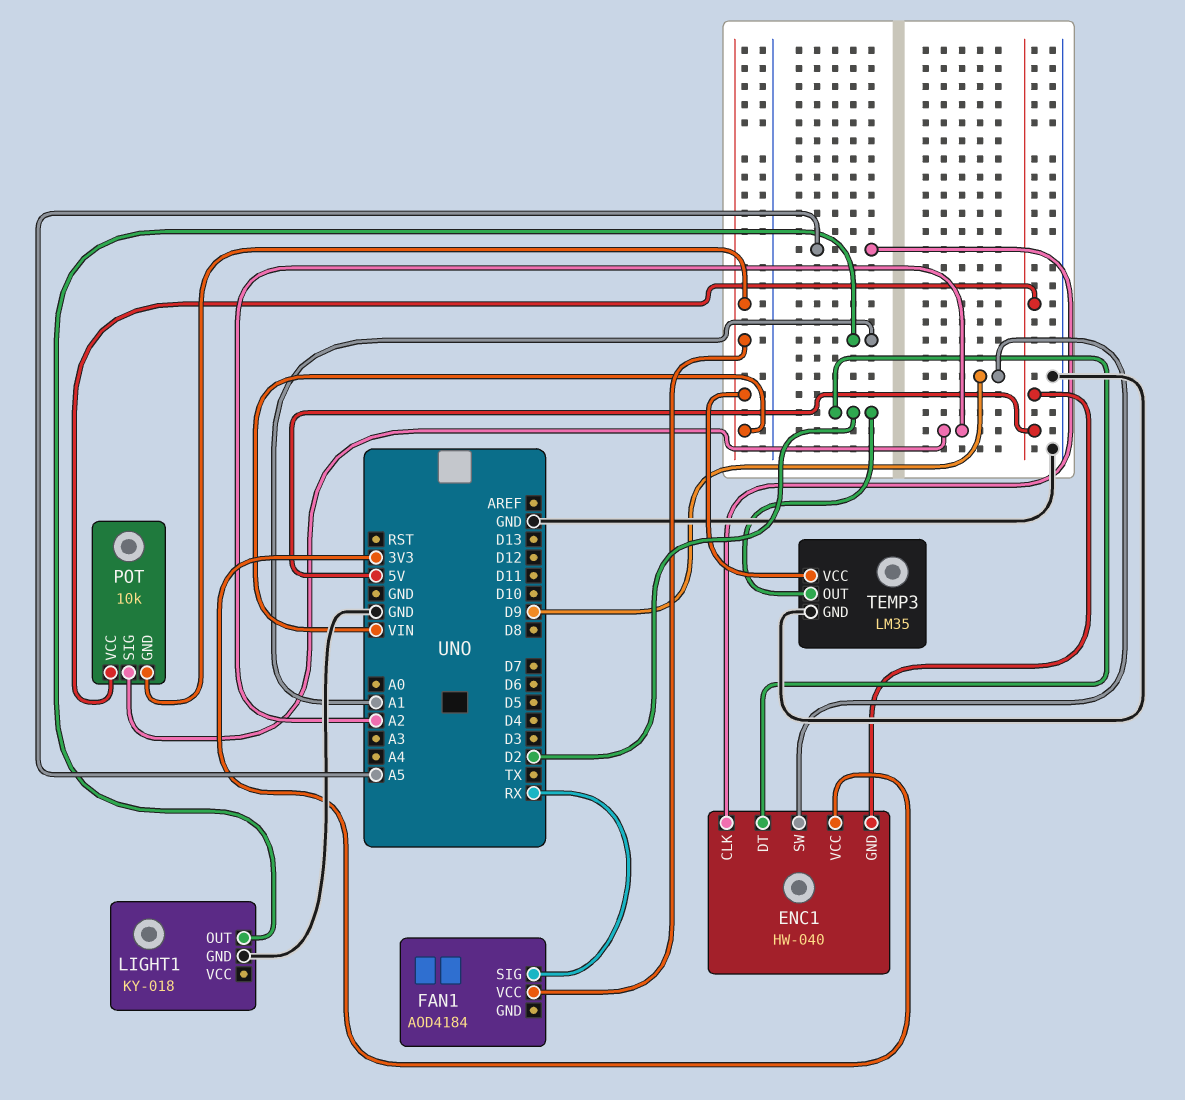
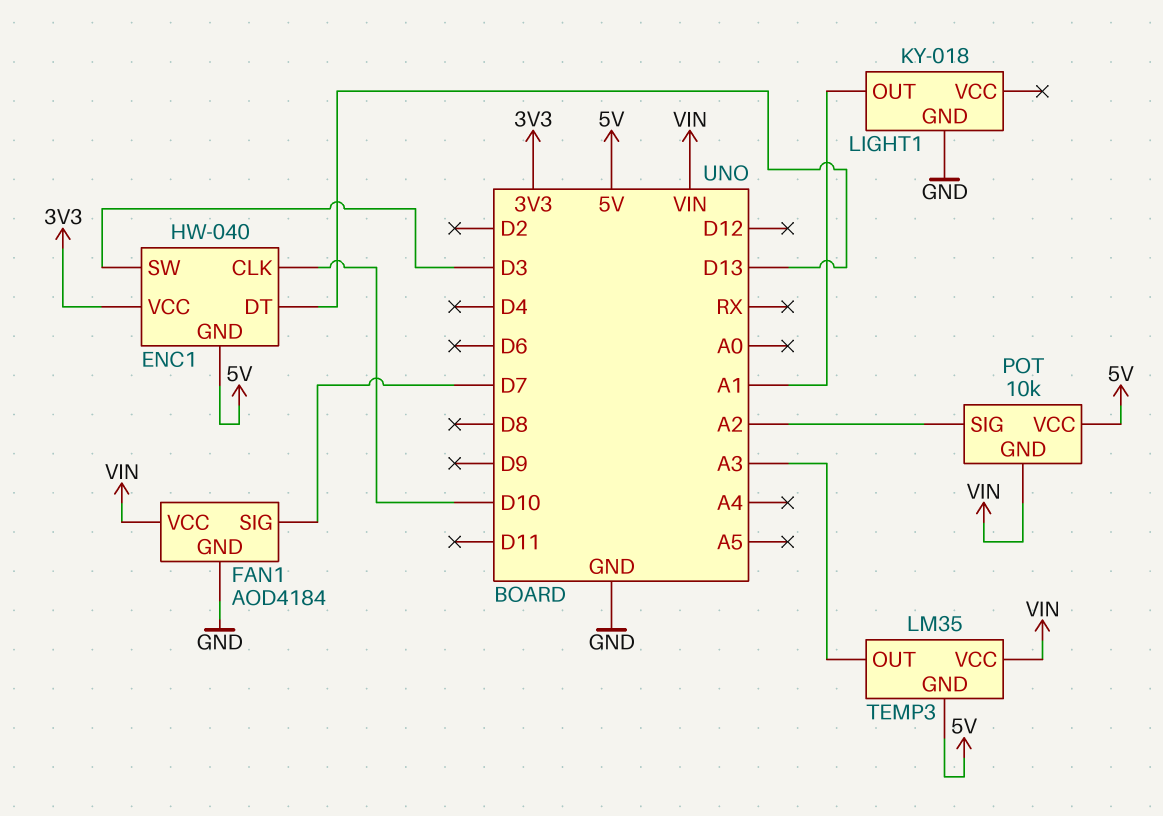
ENC1 pin CLK: A5 -> D10
ENC1 pin DT: D2 -> D13
ENC1 pin SW: D9 -> D3
FAN1 pin GND: none -> GND
FAN1 pin SIG: RX -> D7
TEMP3 pin GND: GND -> 5V
TEMP3 pin OUT: D2 -> A3

